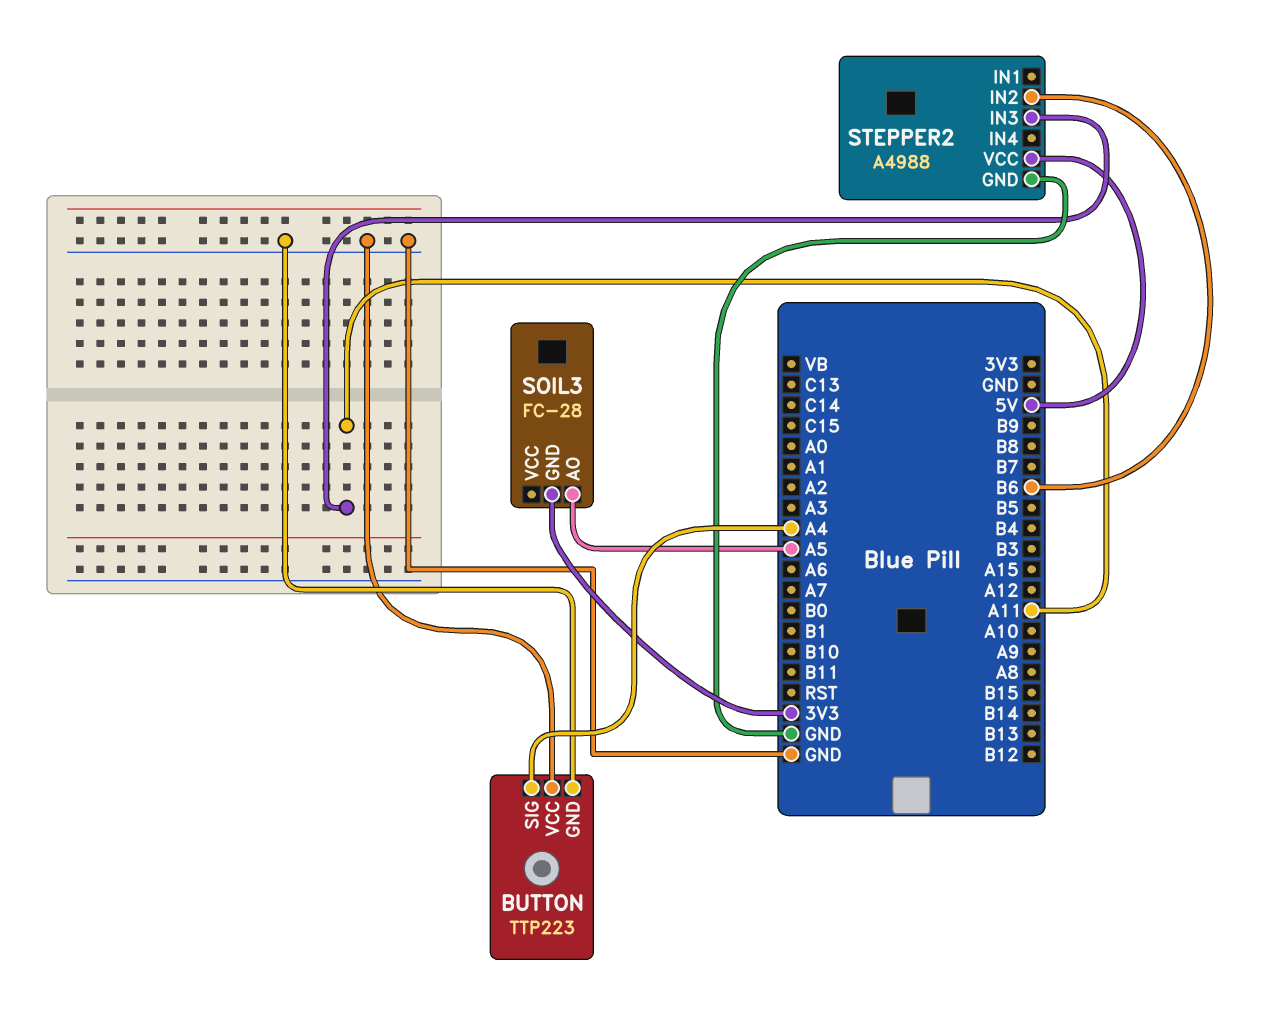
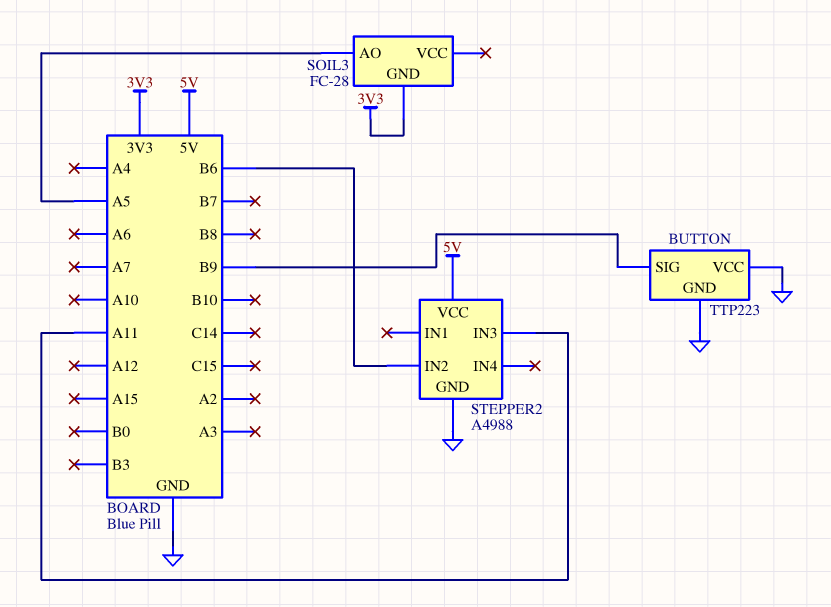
BUTTON pin SIG: A4 -> B9

